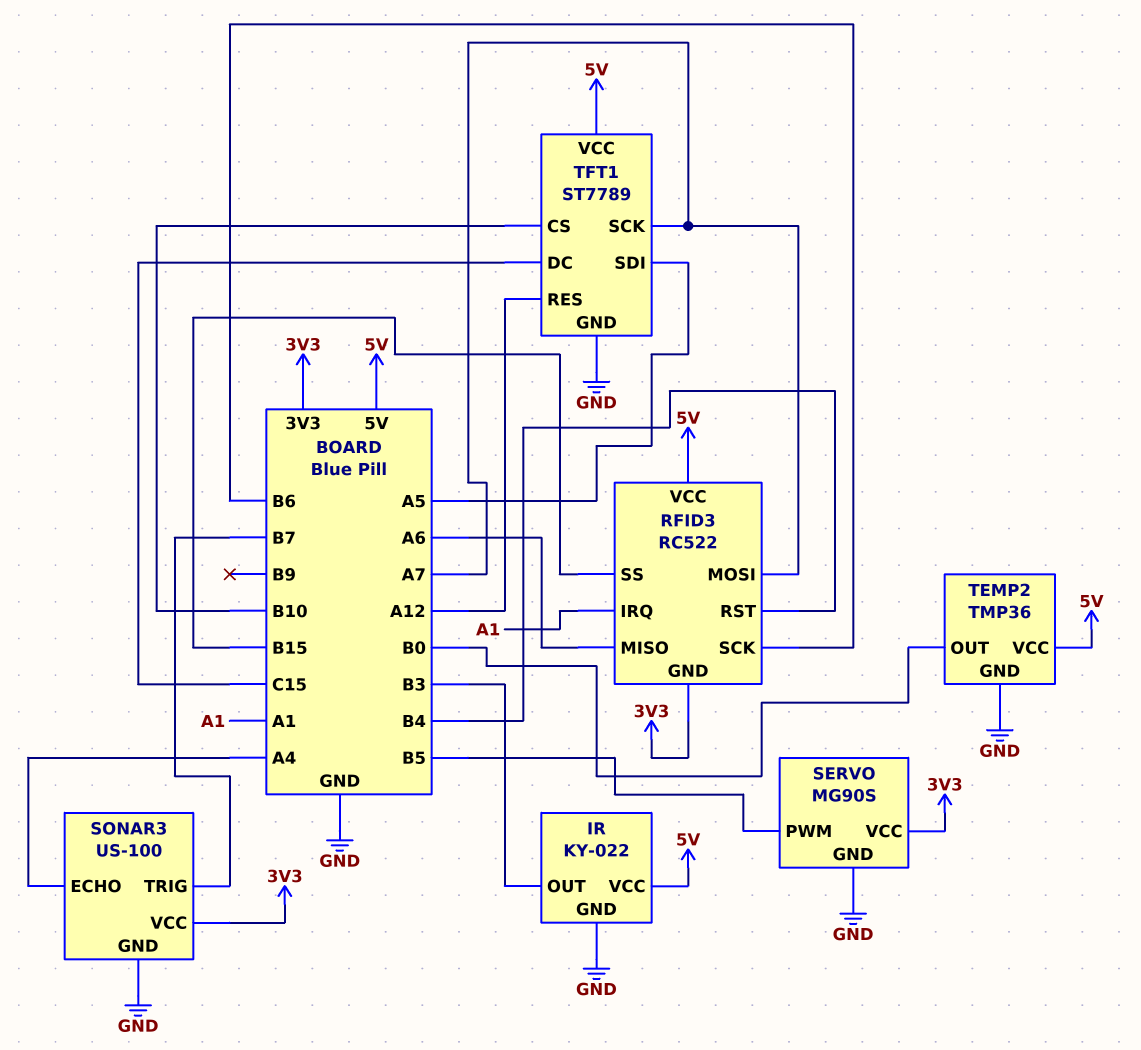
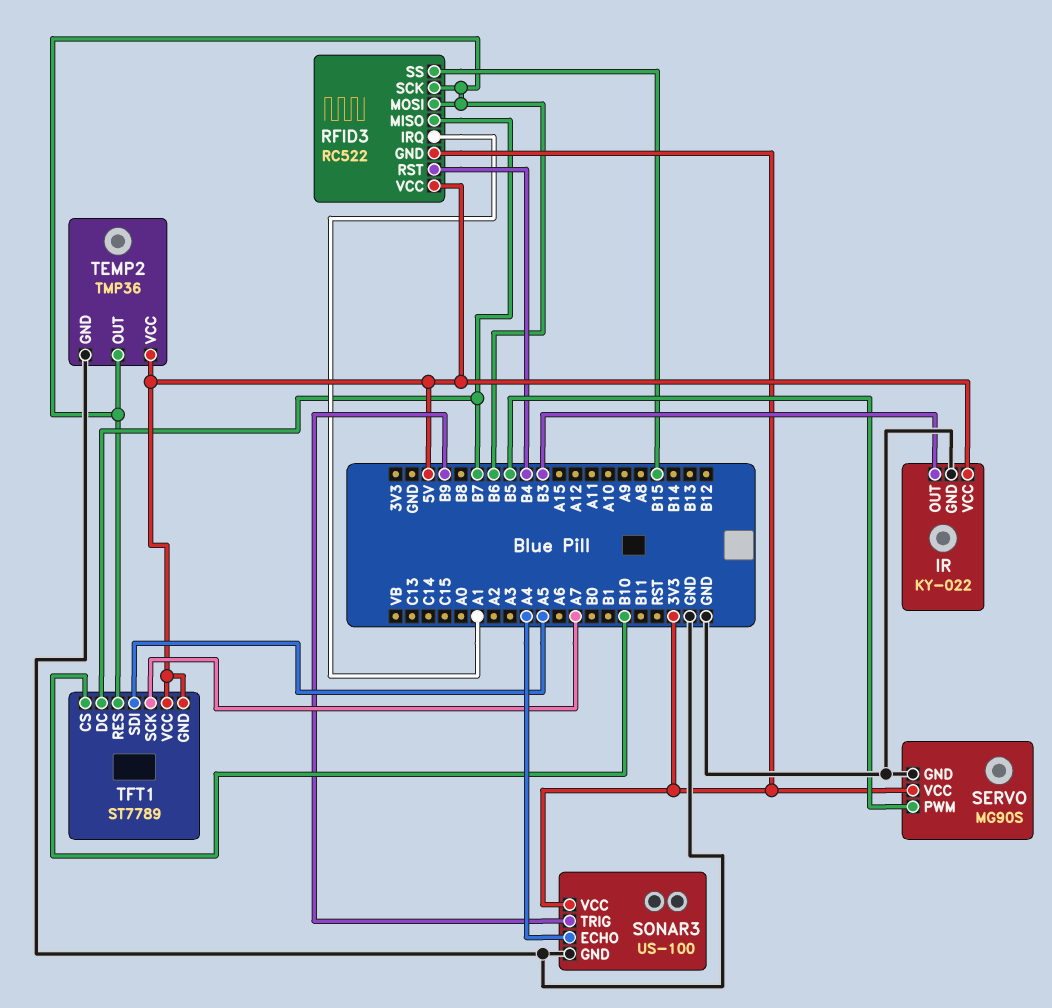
RFID3 pin MISO: A6 -> B7
RFID3 pin MOSI: A7 -> B6
SONAR3 pin TRIG: B7 -> B9
TEMP2 pin OUT: B0 -> B6
TFT1 pin DC: C15 -> B7
TFT1 pin GND: GND -> 5V
TFT1 pin RES: A12 -> B6

